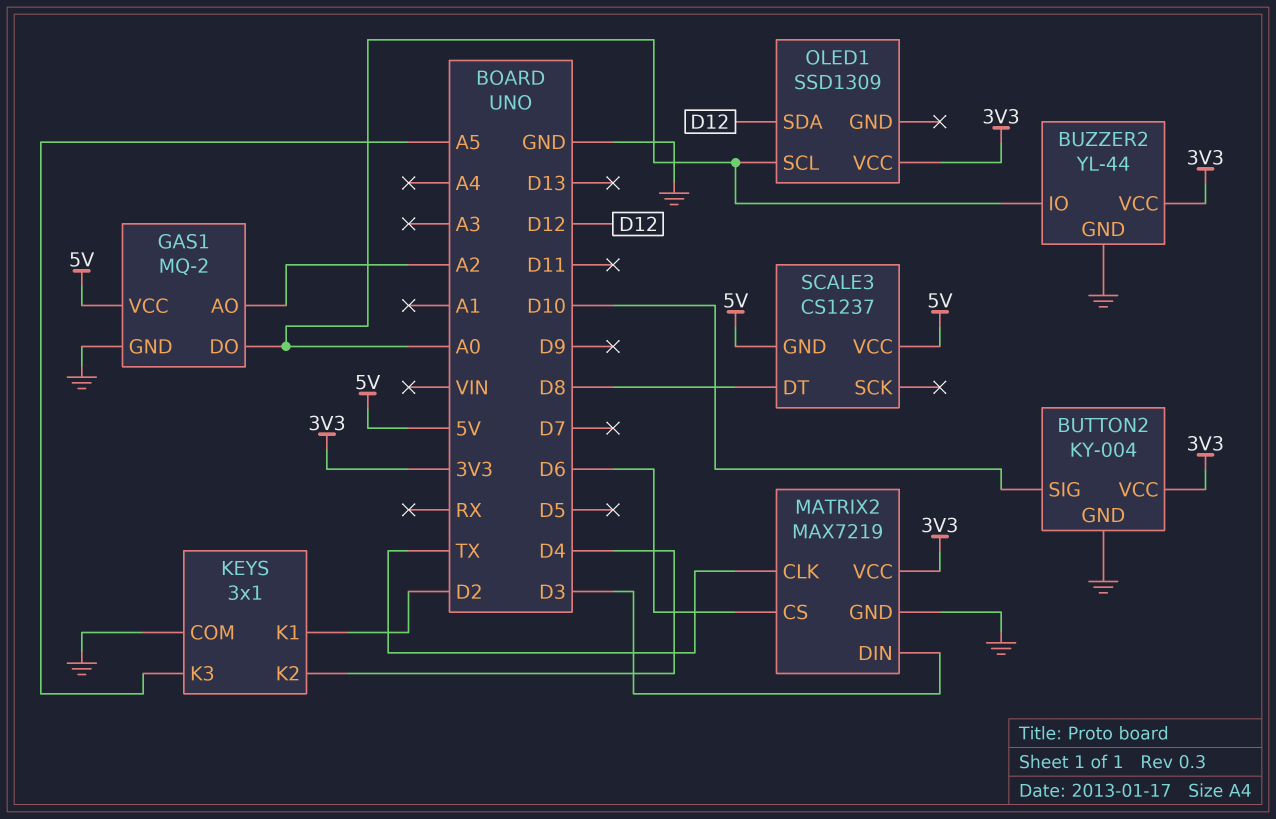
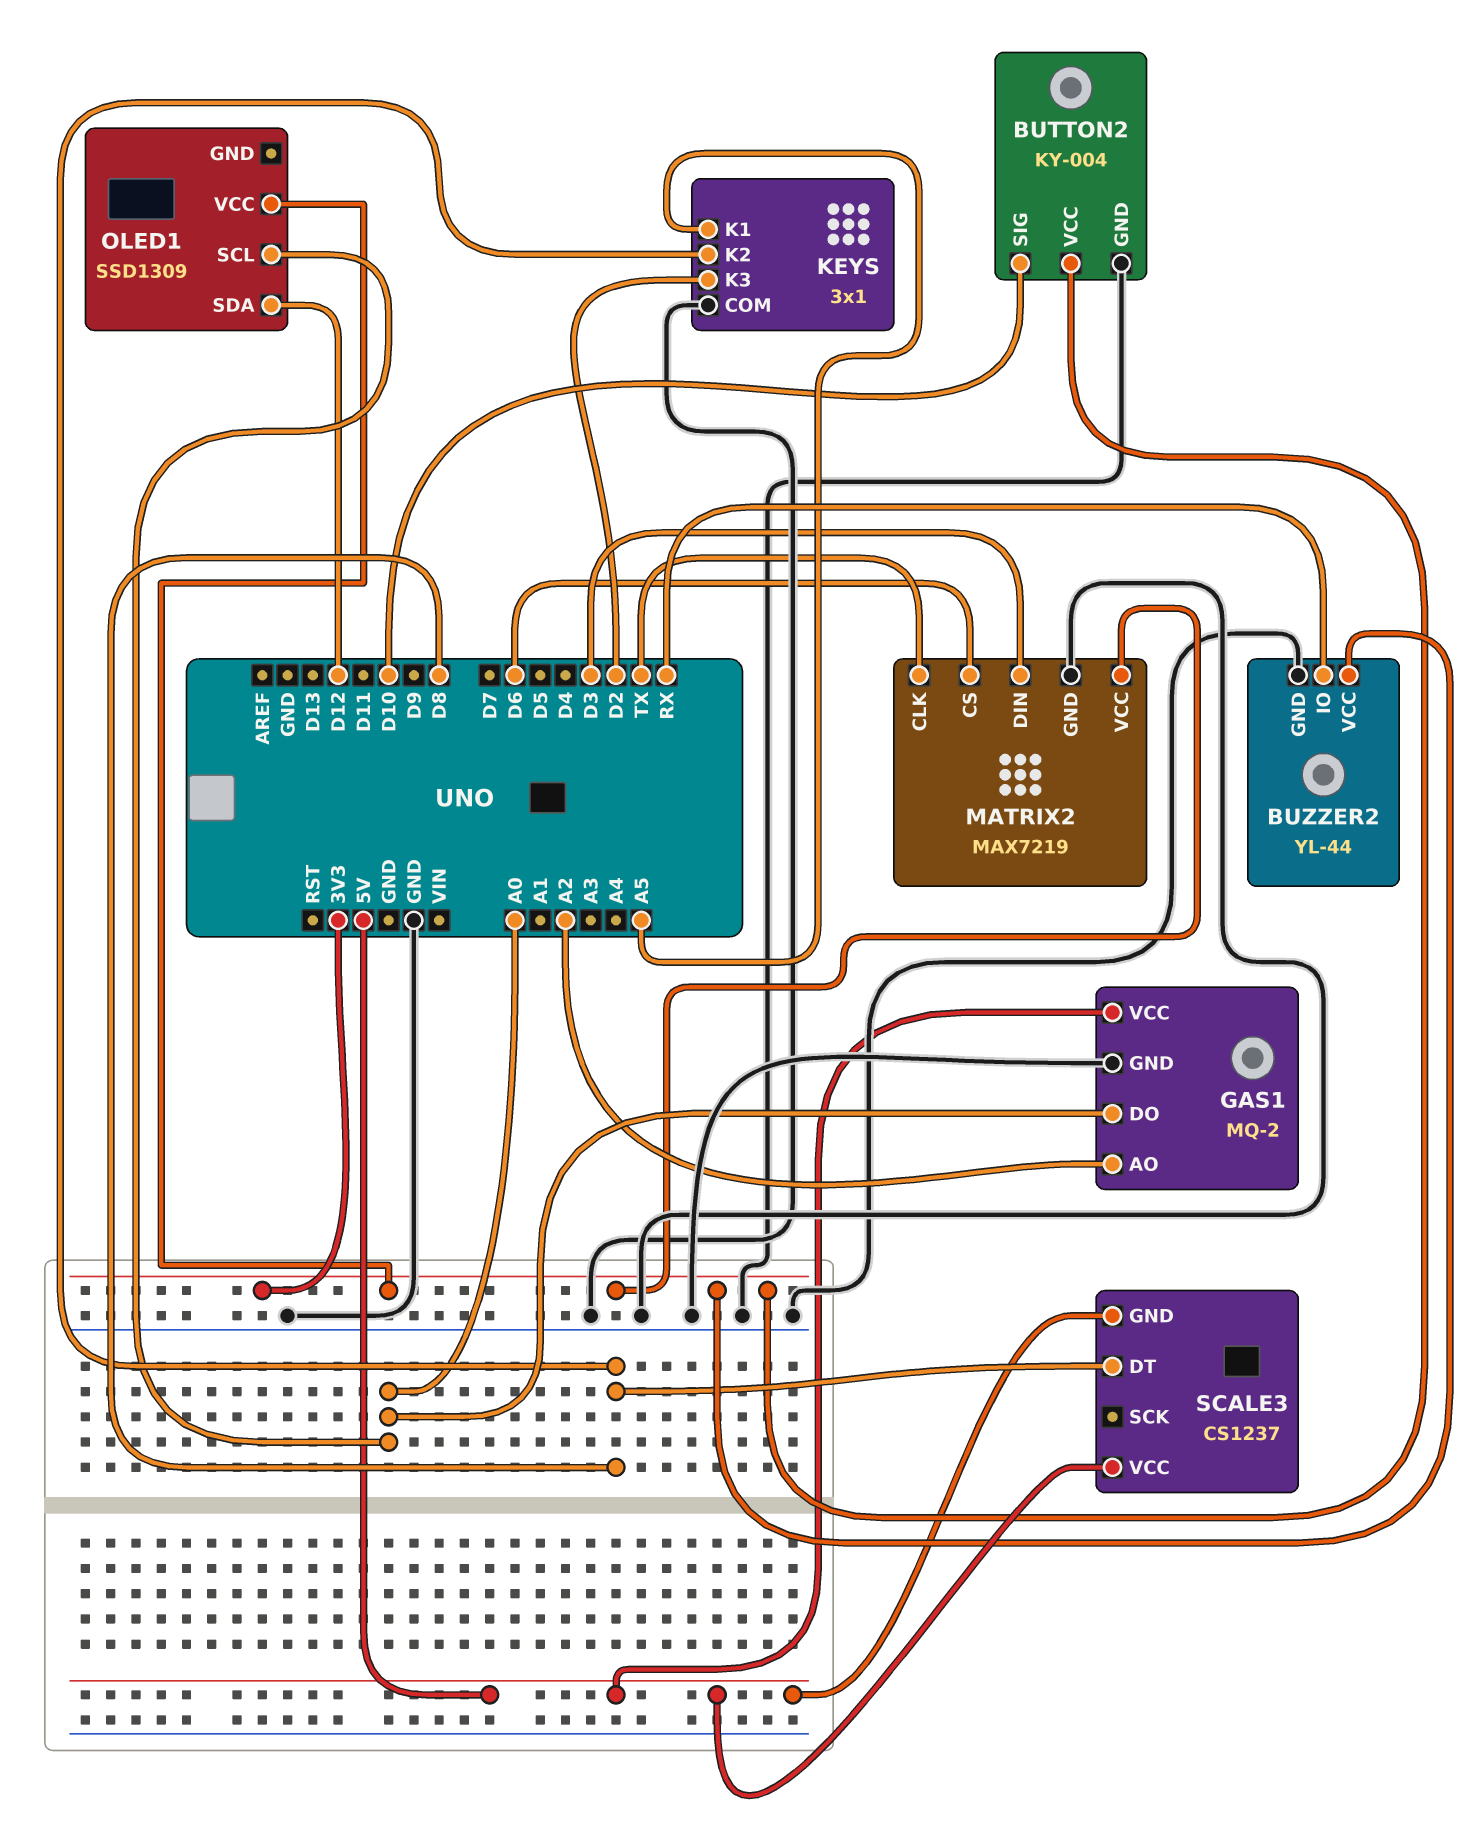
BUZZER2 pin IO: A0 -> RX
KEYS pin K1: D2 -> A5
KEYS pin K2: D4 -> D8
KEYS pin K3: A5 -> D2

